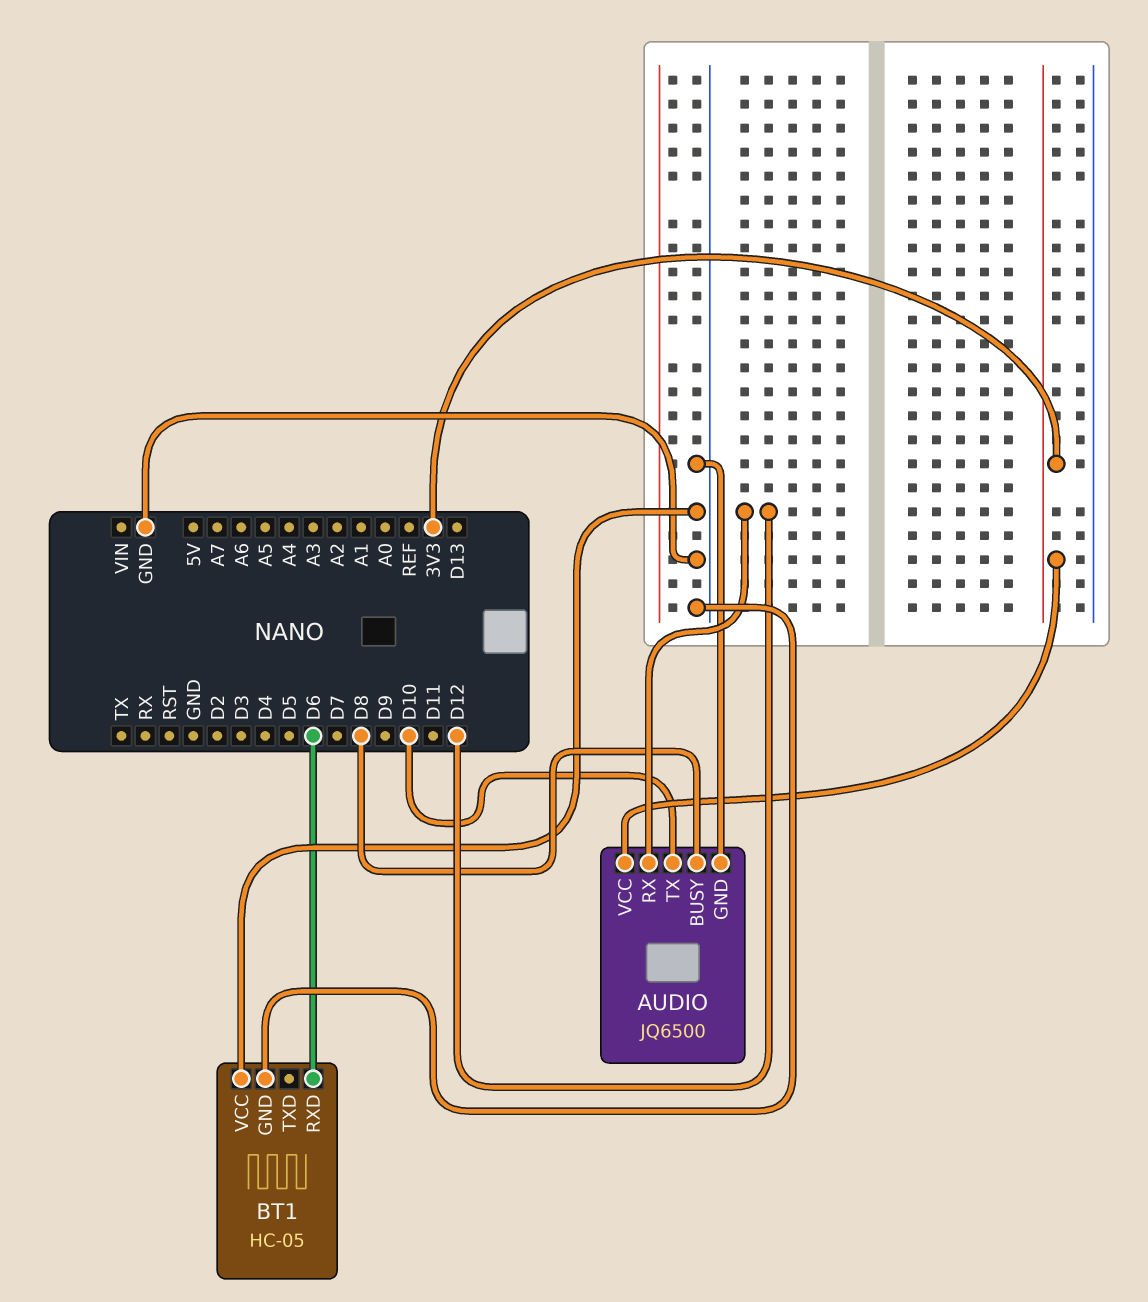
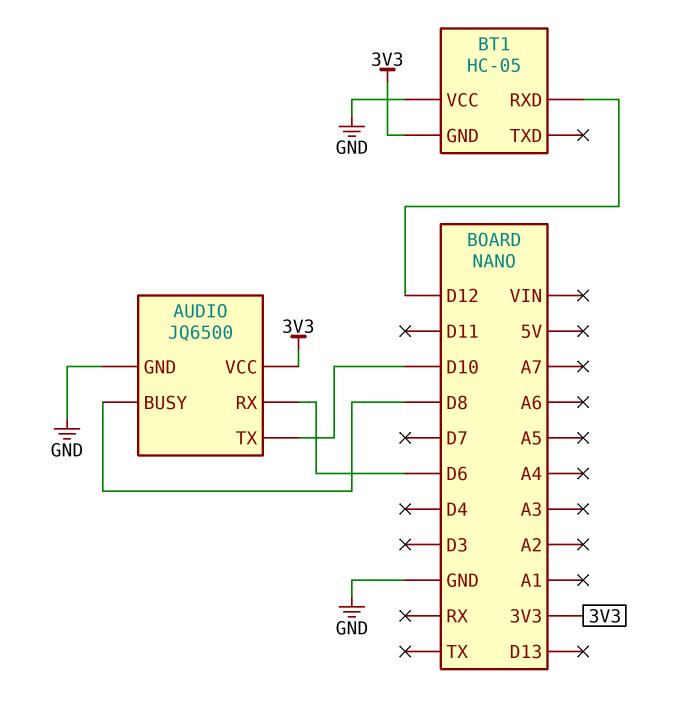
AUDIO pin RX: D12 -> D6
BT1 pin GND: GND -> 3V3
BT1 pin RXD: D6 -> D12

